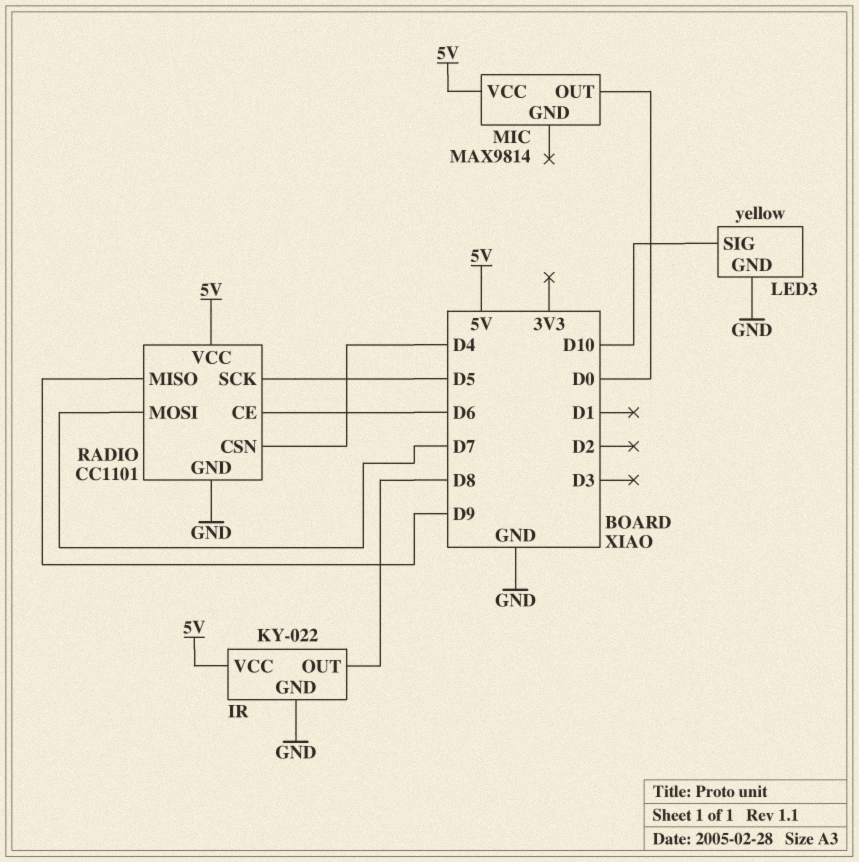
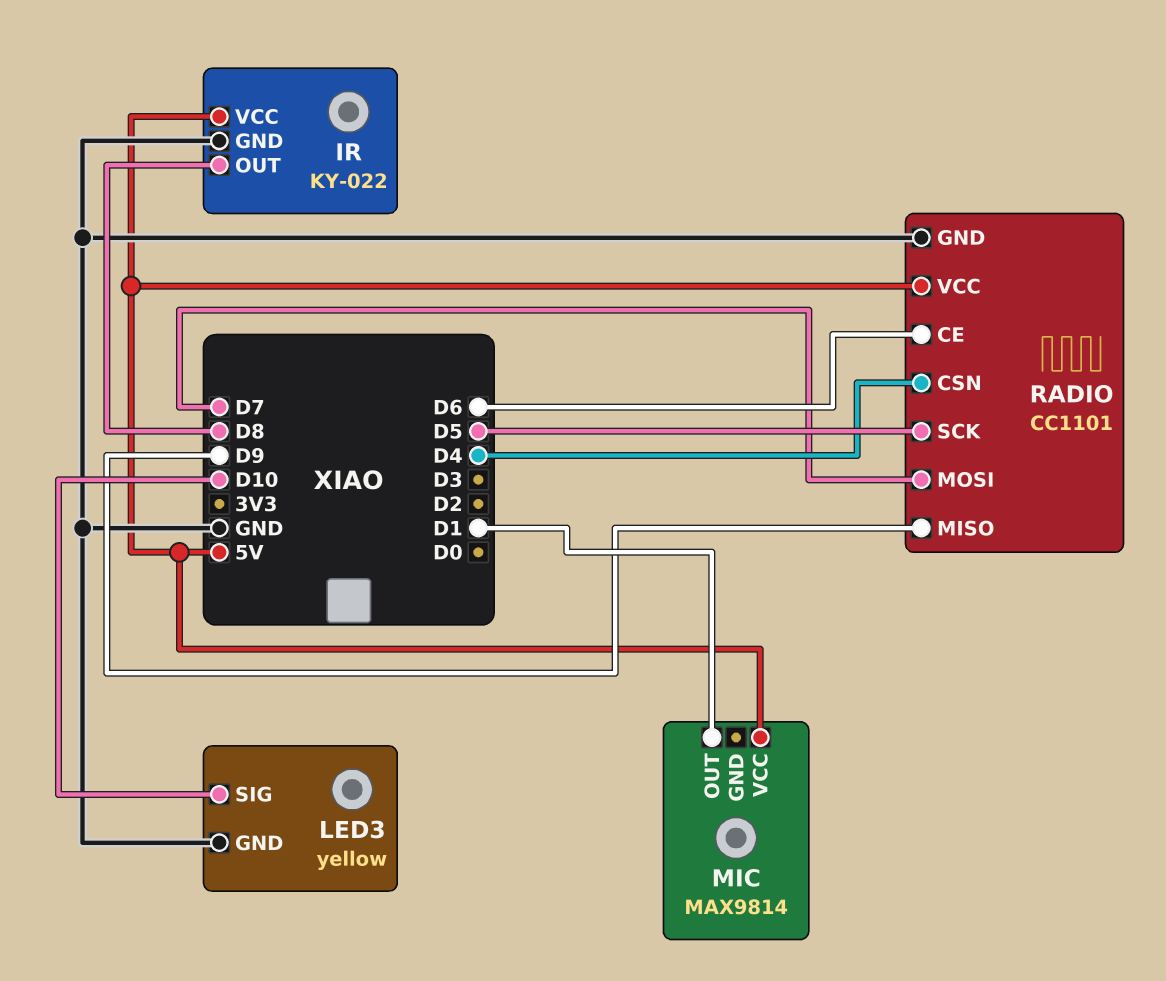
MIC pin OUT: D0 -> D1

